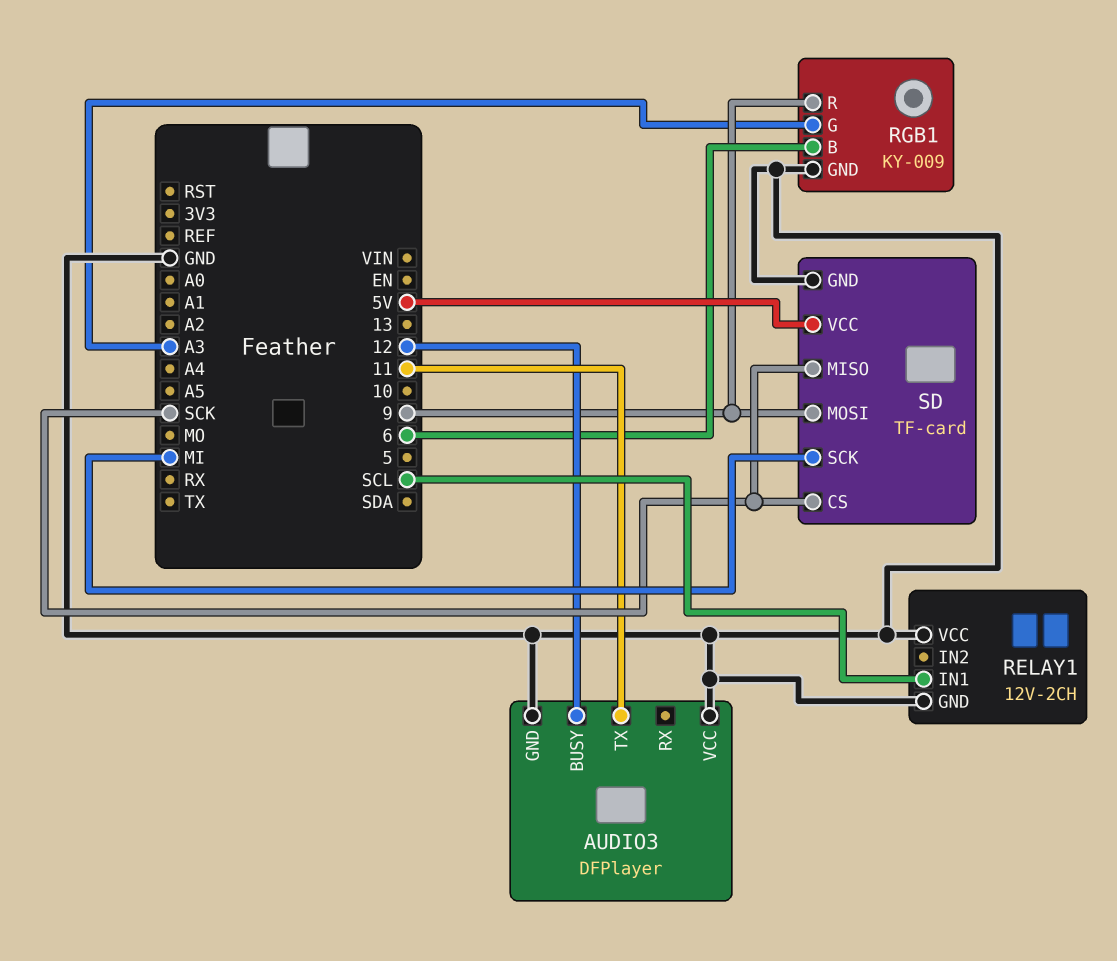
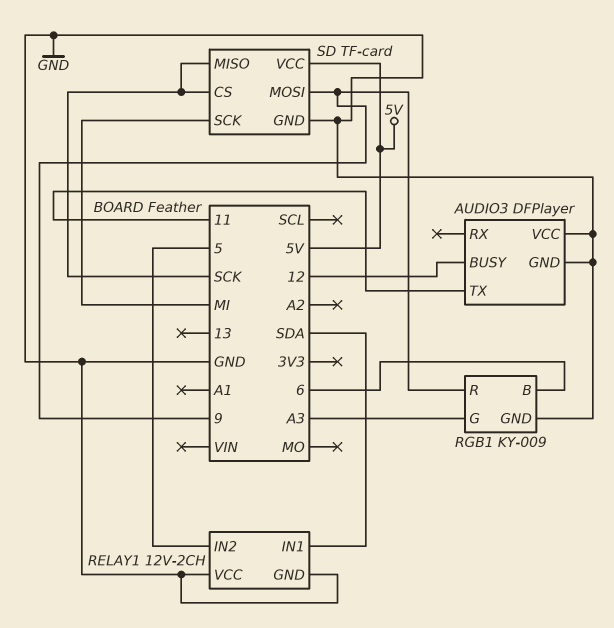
RELAY1 pin IN1: SCL -> SDA
RELAY1 pin IN2: none -> 5

